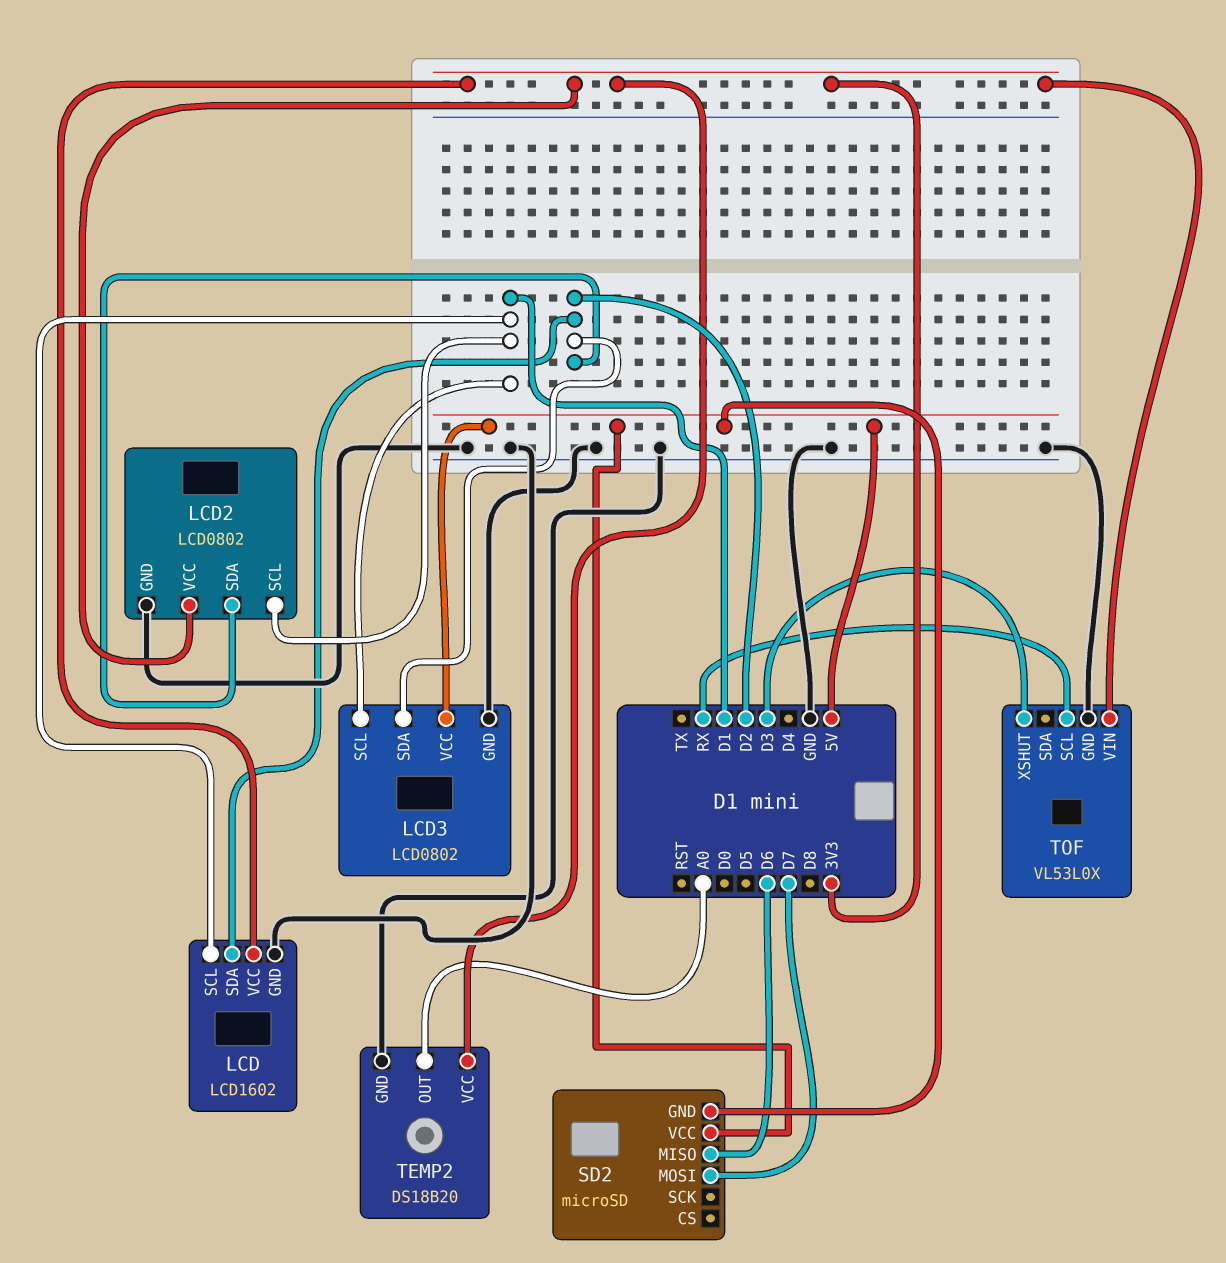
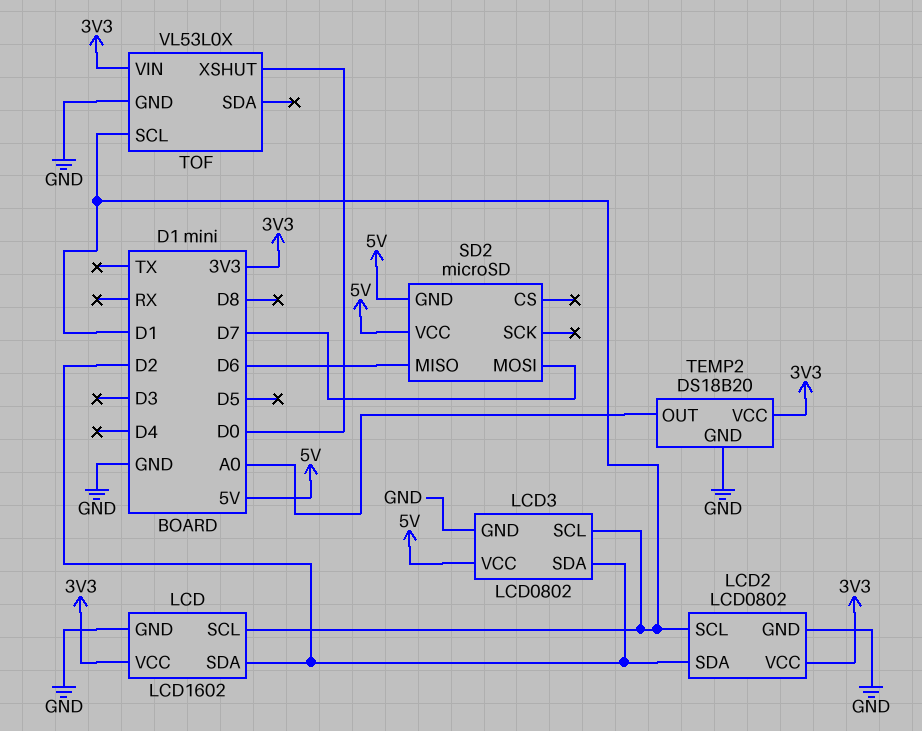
TOF pin SCL: RX -> D1
TOF pin XSHUT: D3 -> D0

